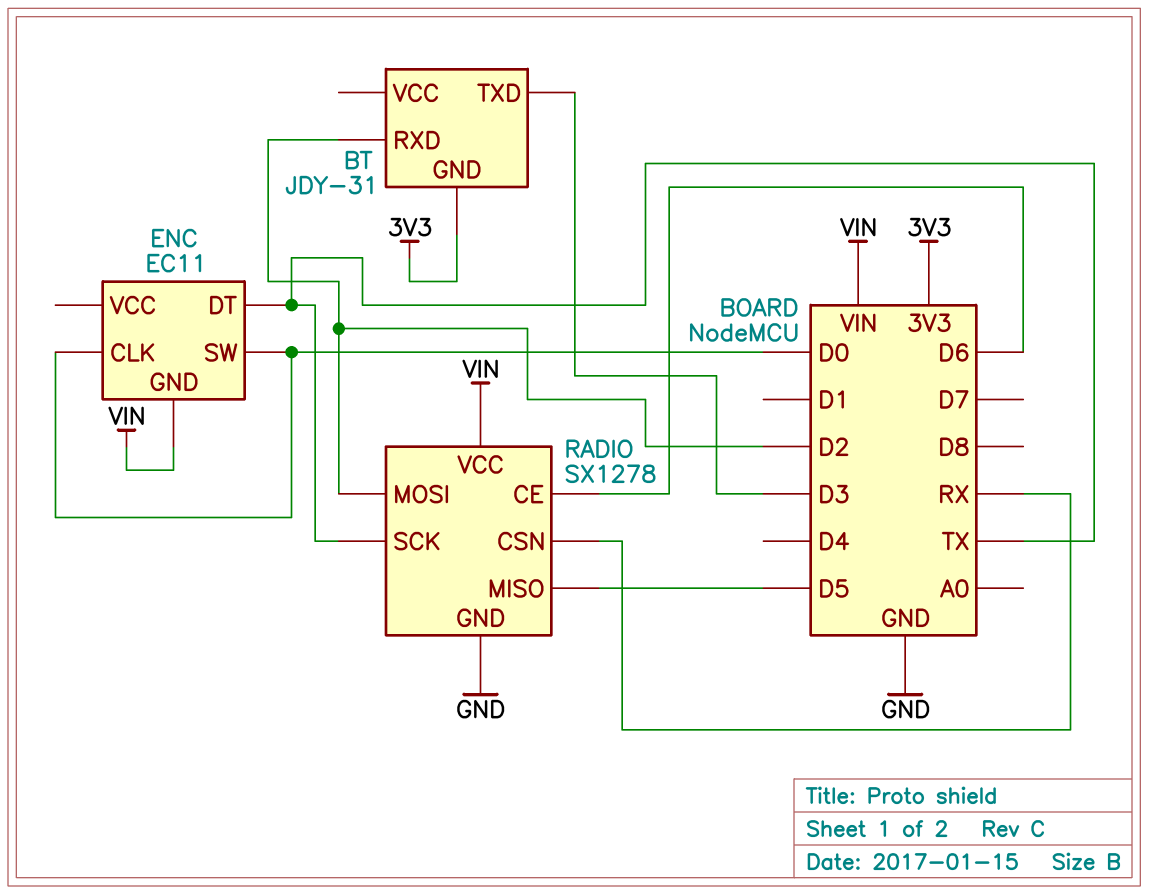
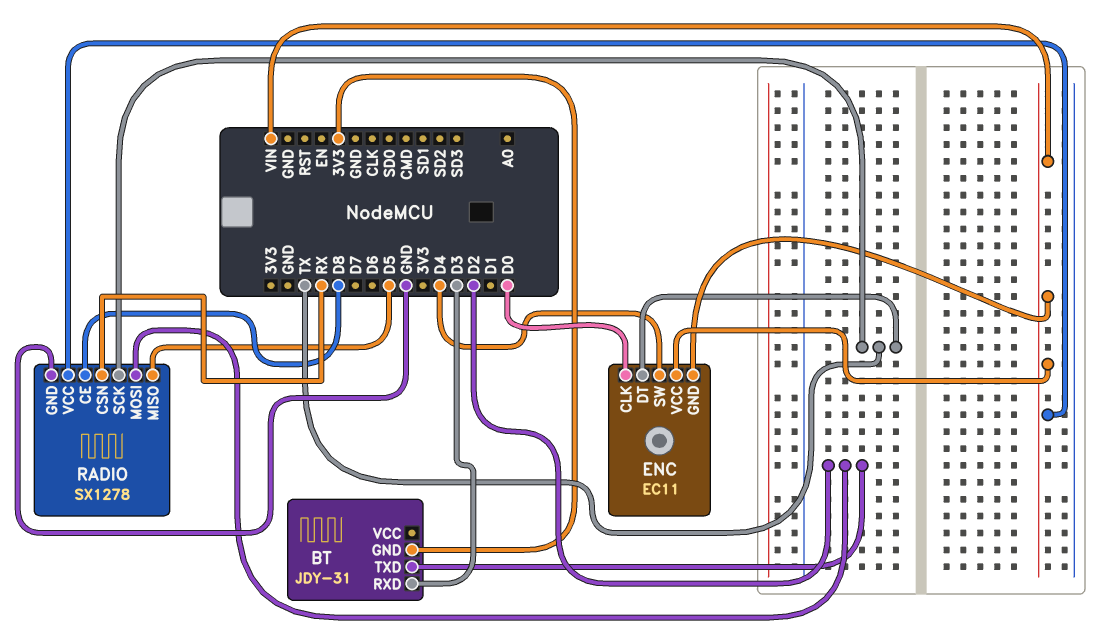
BT pin RXD: D2 -> D3
BT pin TXD: D3 -> D2
ENC pin SW: D0 -> D4
ENC pin VCC: none -> VIN
RADIO pin CE: D6 -> D8

